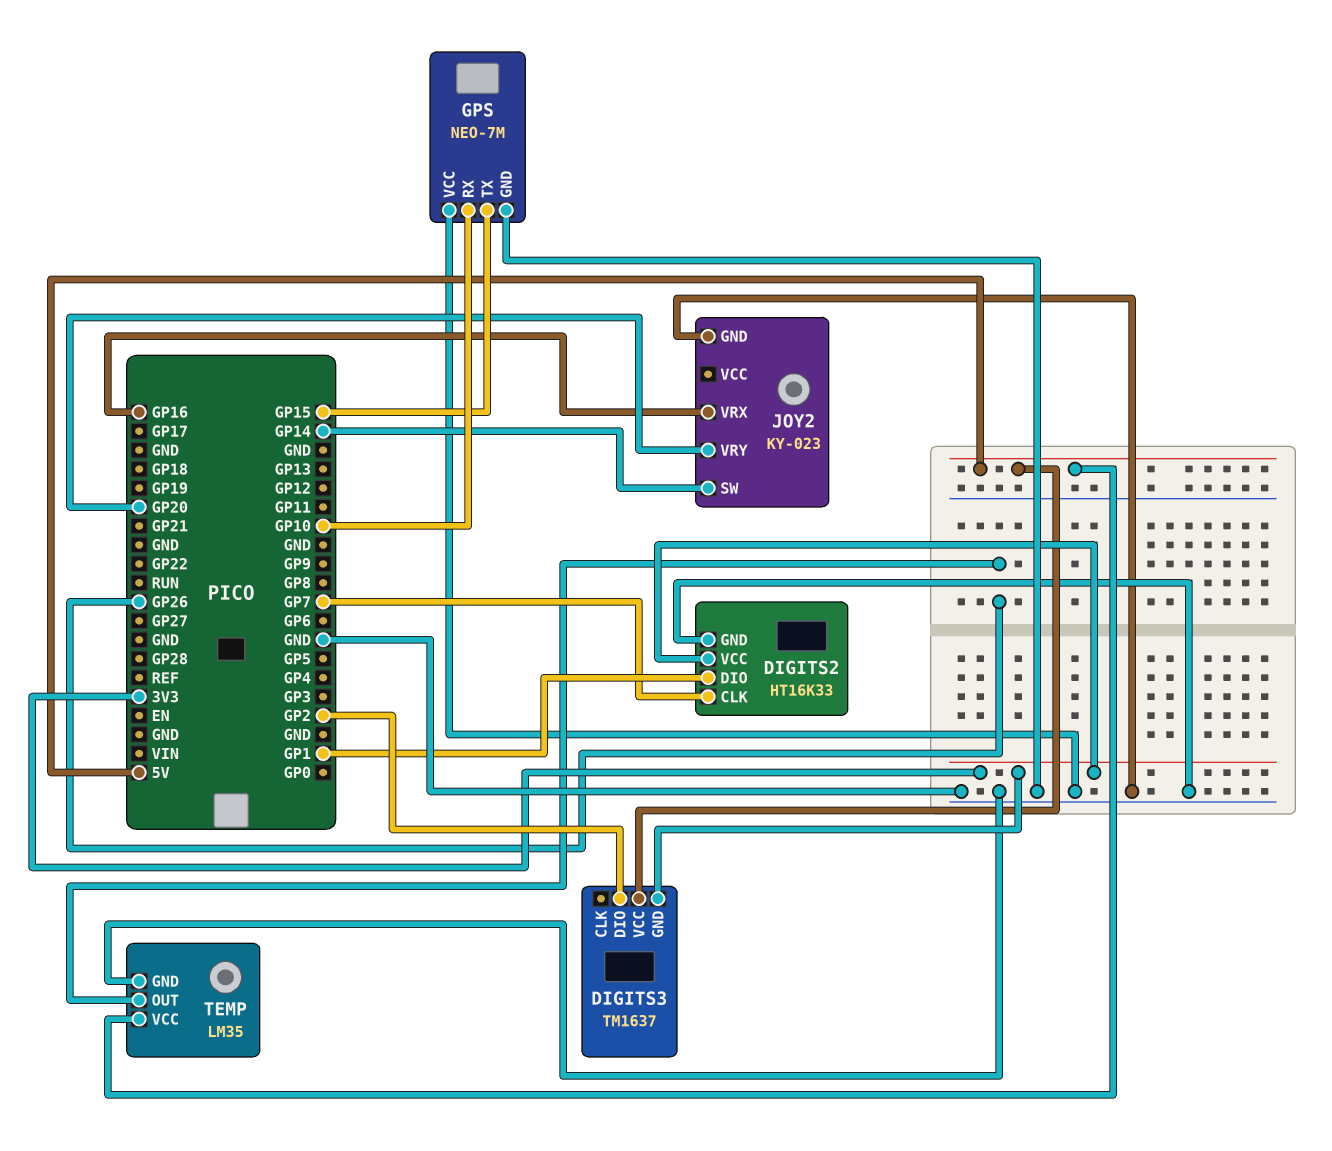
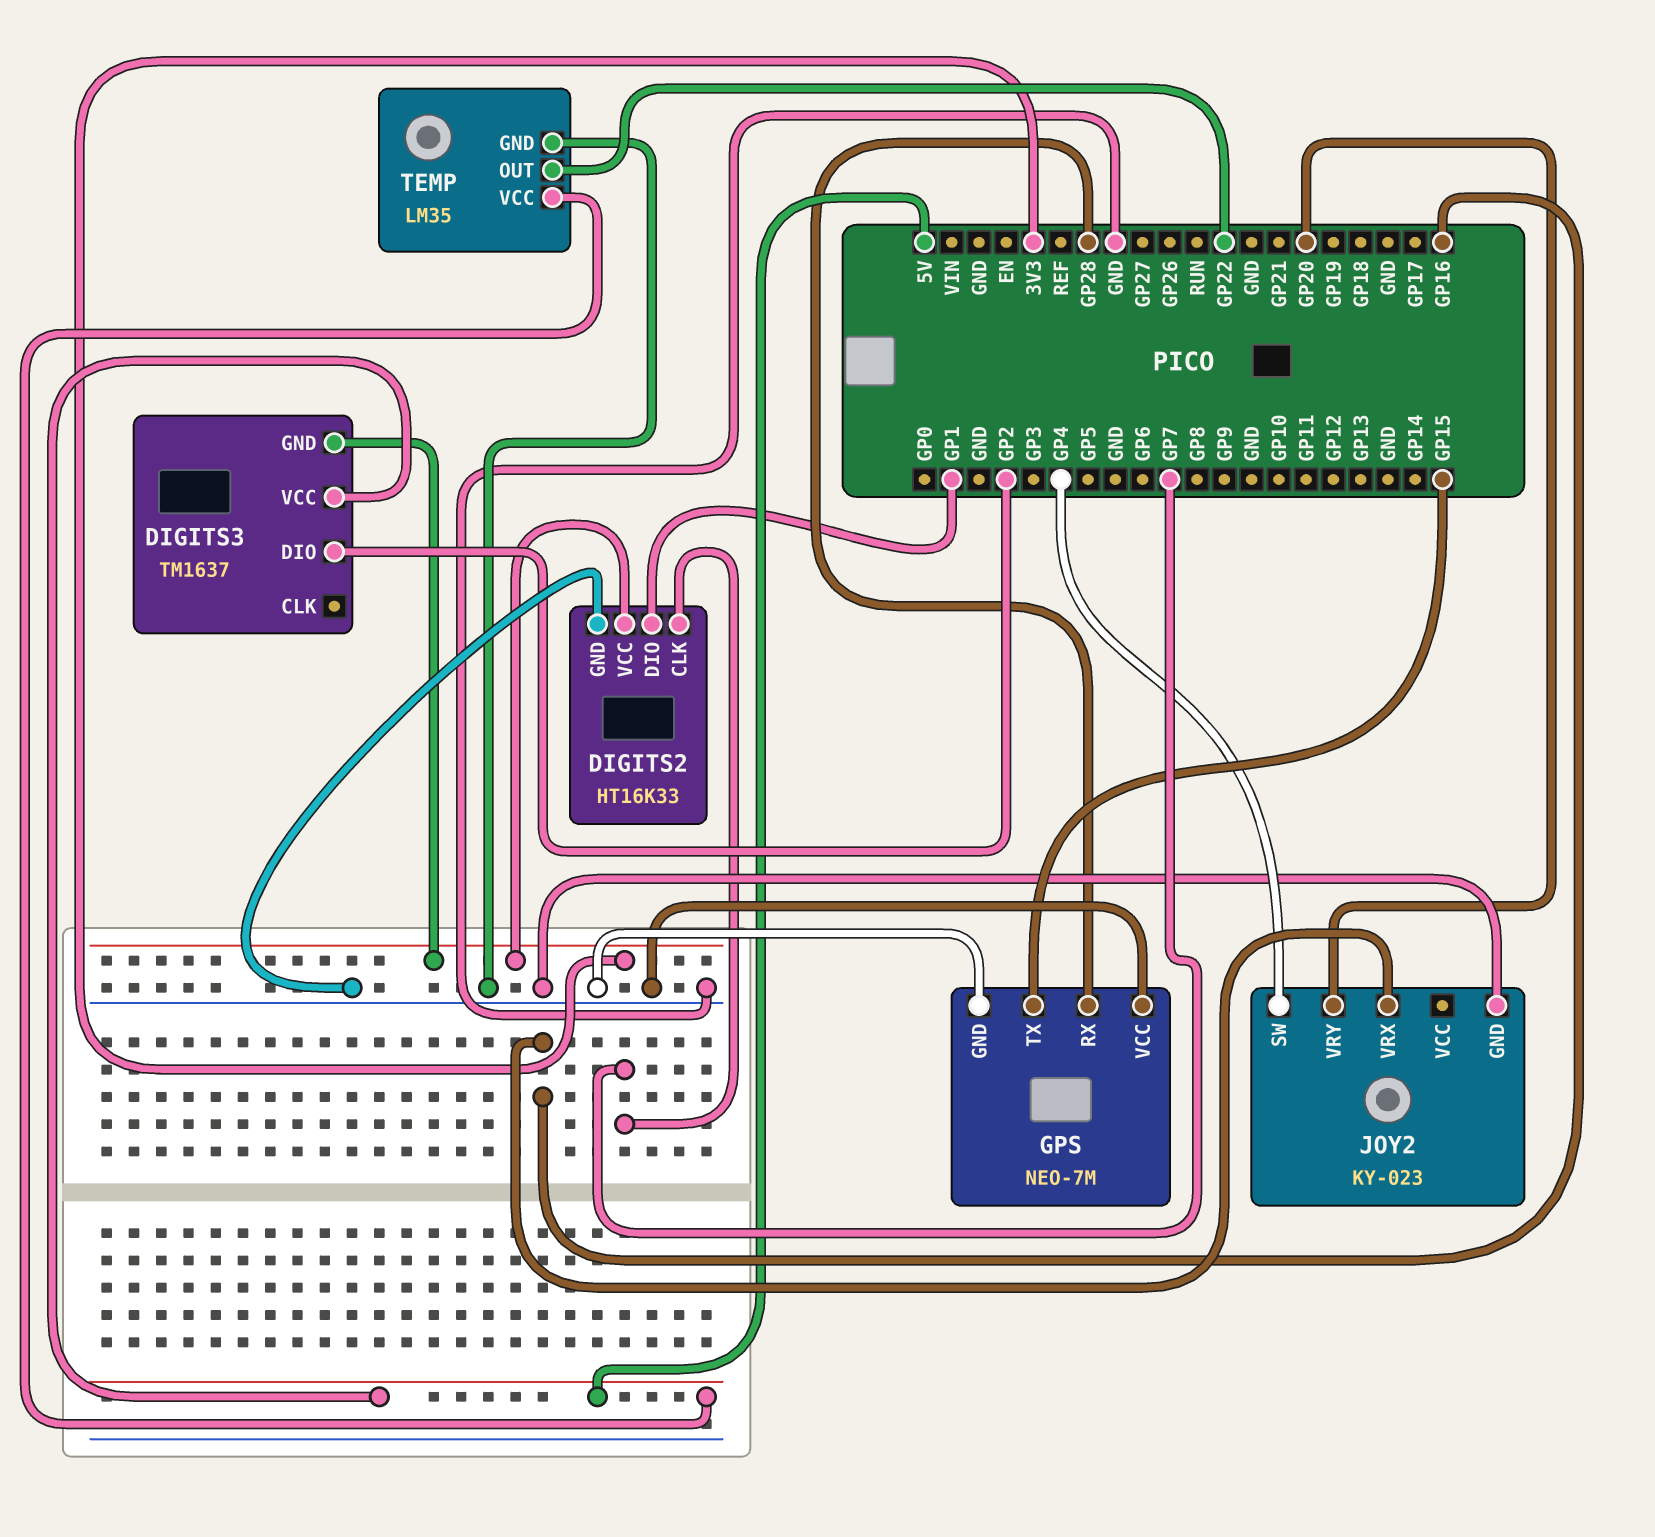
GPS pin RX: GP10 -> GP28
JOY2 pin SW: GP14 -> GP4
TEMP pin OUT: GP26 -> GP22

